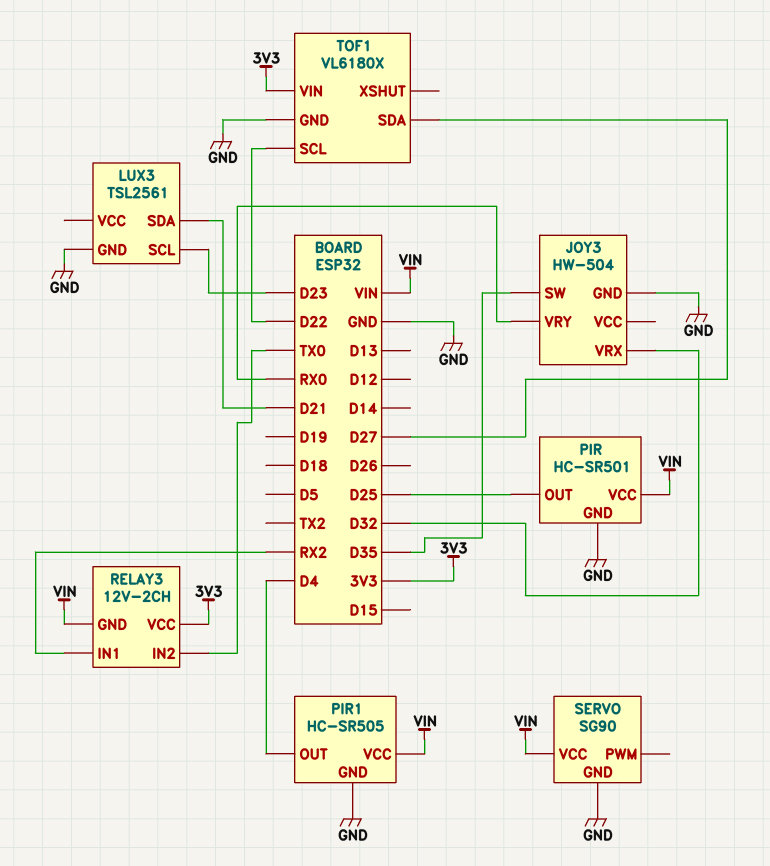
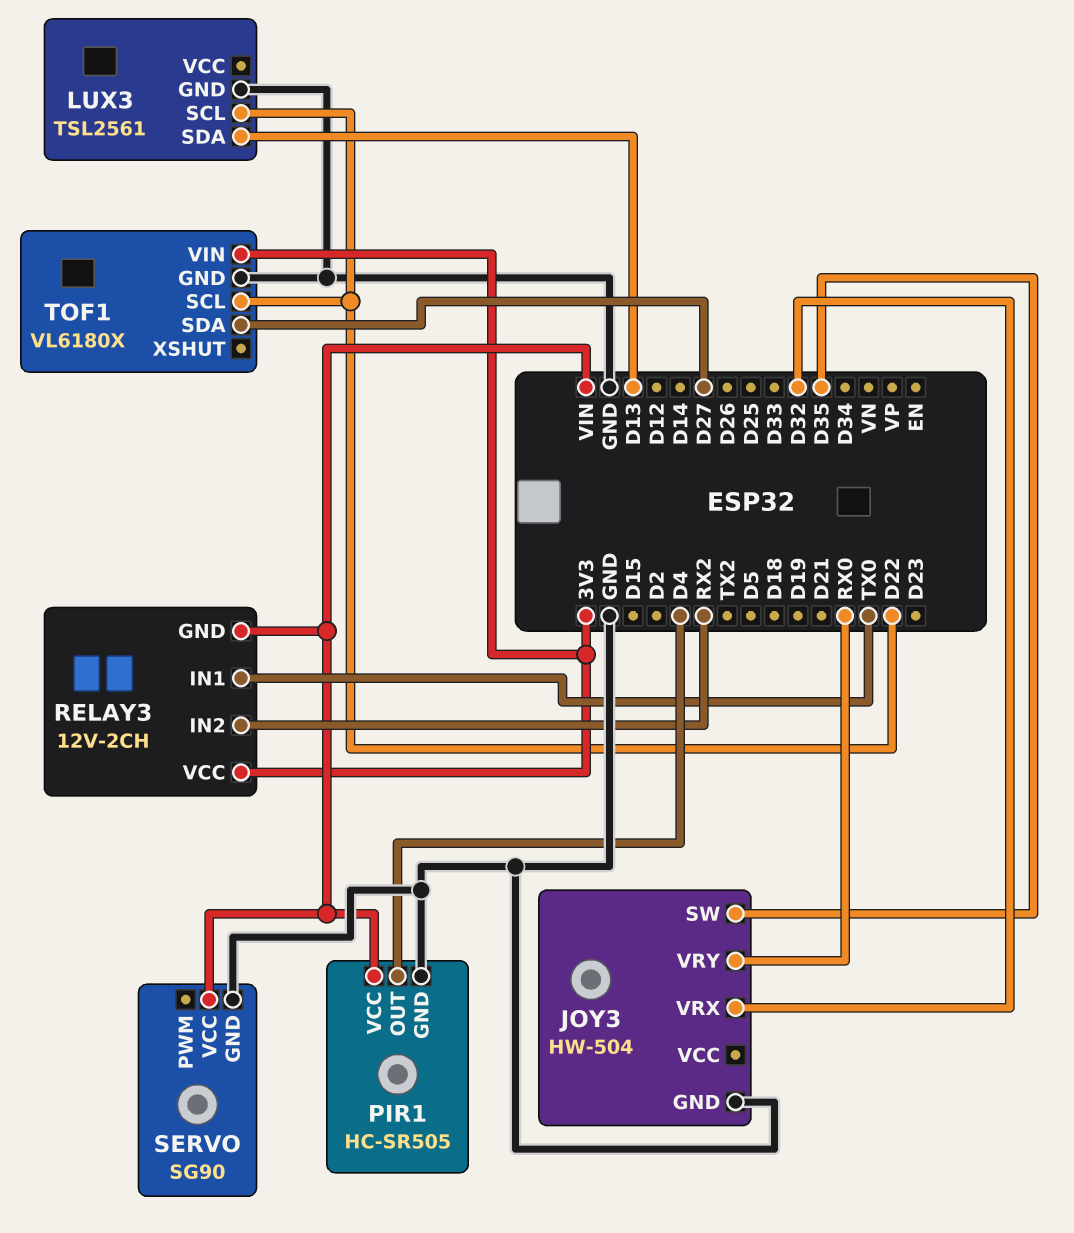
LUX3 pin SCL: D23 -> D22
LUX3 pin SDA: D21 -> D13
PIR: HC-SR501 -> none
PIR pin GND: GND -> none
PIR pin OUT: D25 -> none
PIR pin VCC: VIN -> none
RELAY3 pin IN1: RX2 -> TX0
RELAY3 pin IN2: TX0 -> RX2

